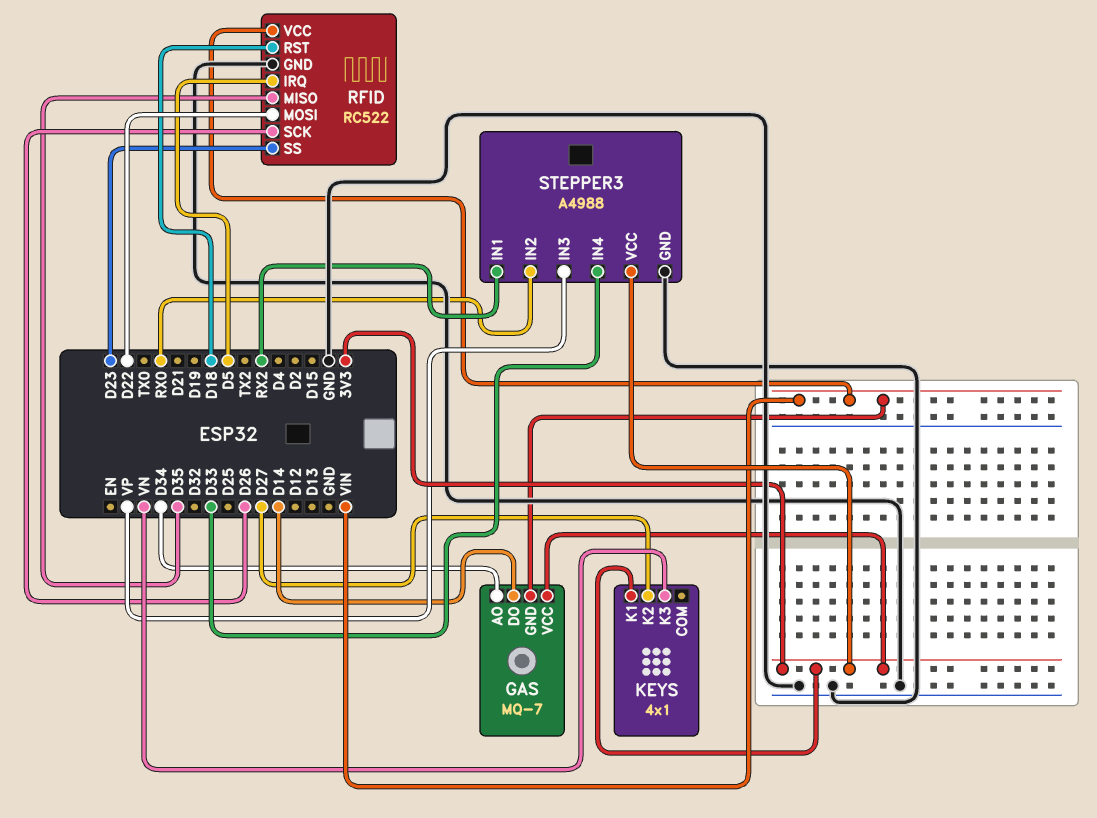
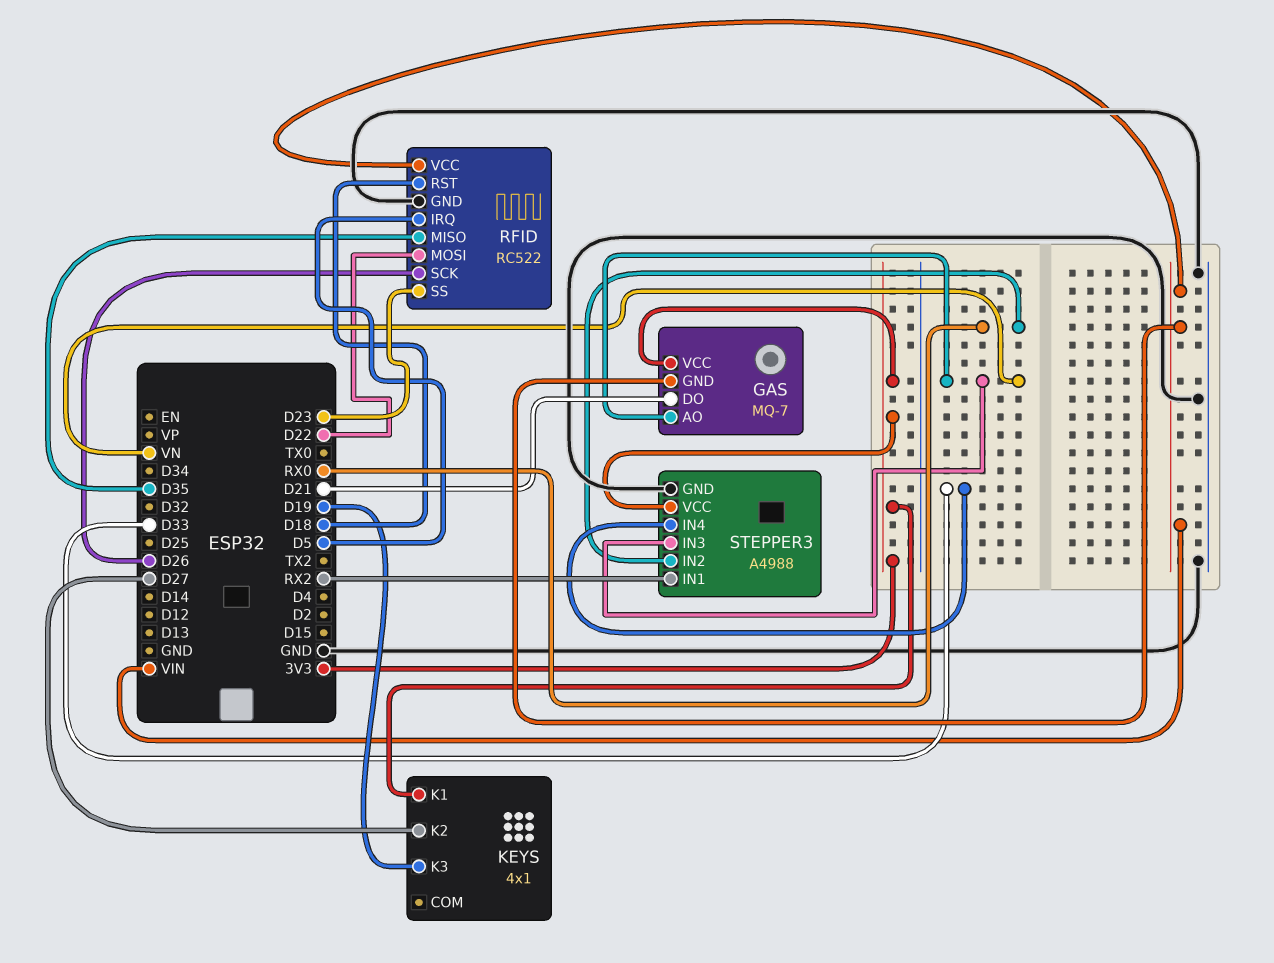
GAS pin AO: D34 -> VN
GAS pin DO: D14 -> D21
KEYS pin K3: VN -> D19
STEPPER3 pin IN3: VP -> VN

